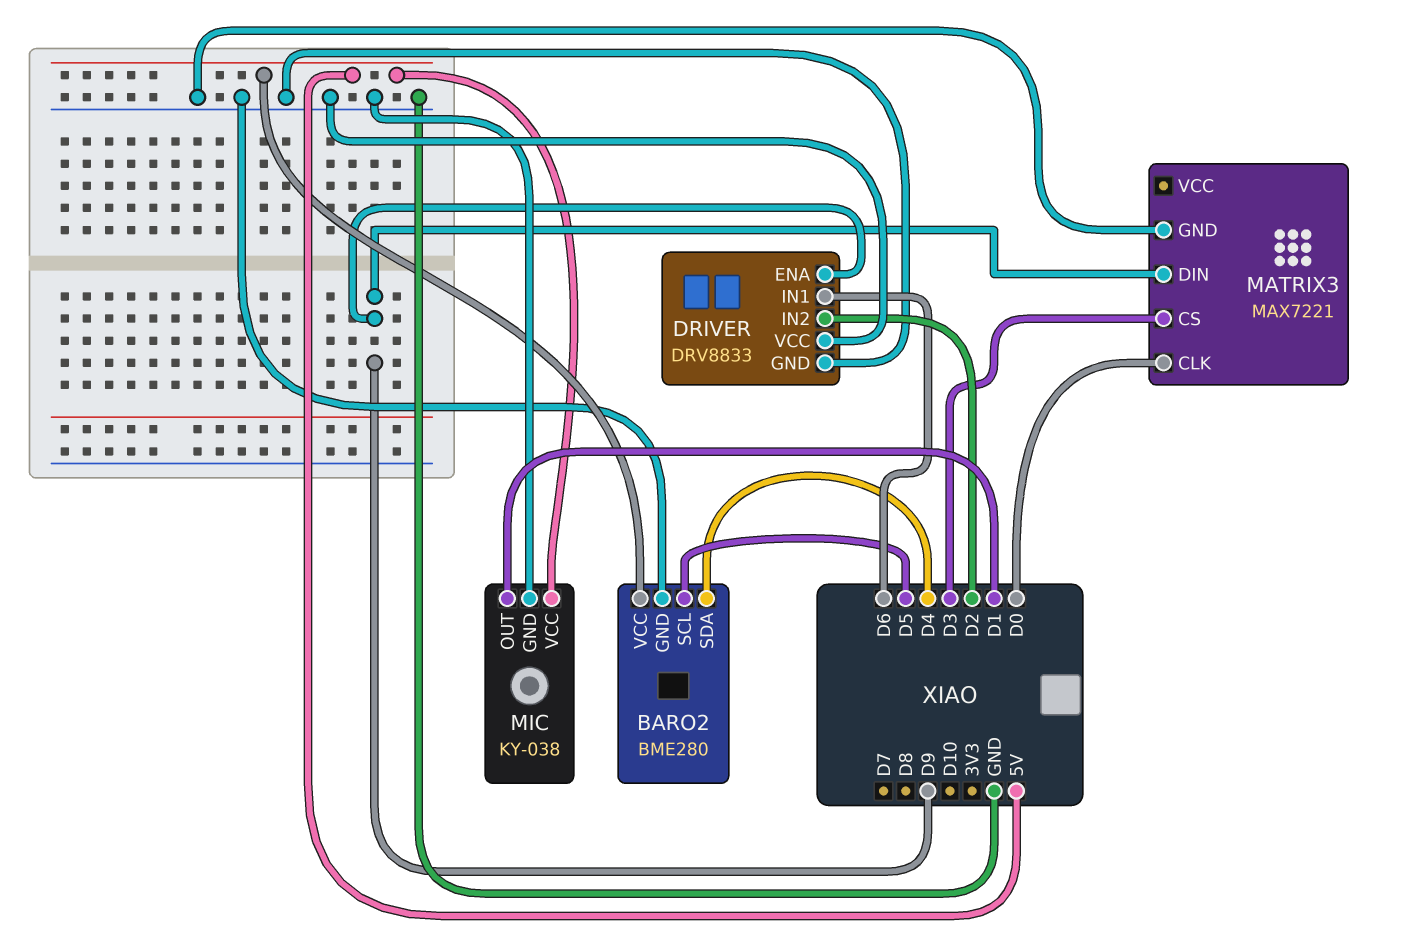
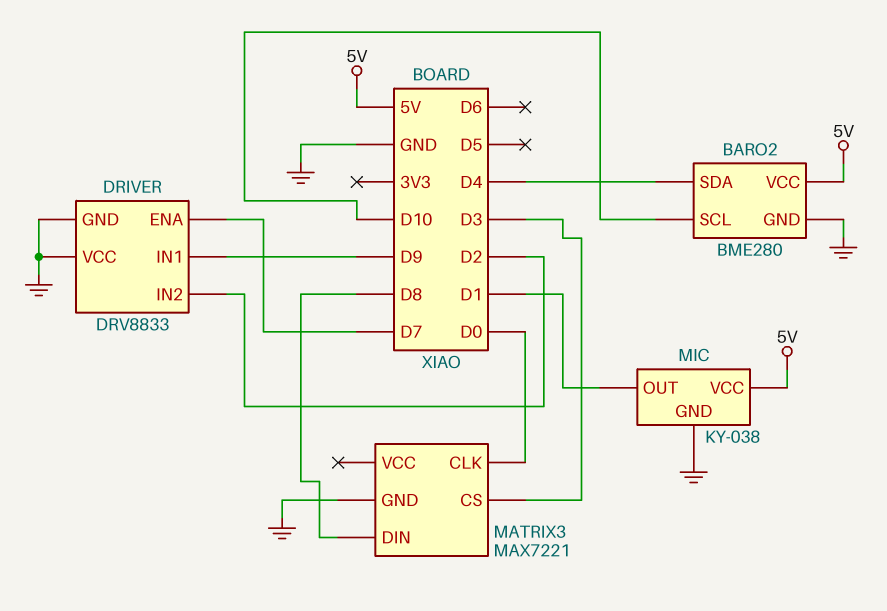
BARO2 pin SCL: D5 -> D10
DRIVER pin ENA: D9 -> D7
DRIVER pin IN1: D6 -> D9
MATRIX3 pin DIN: D9 -> D8

